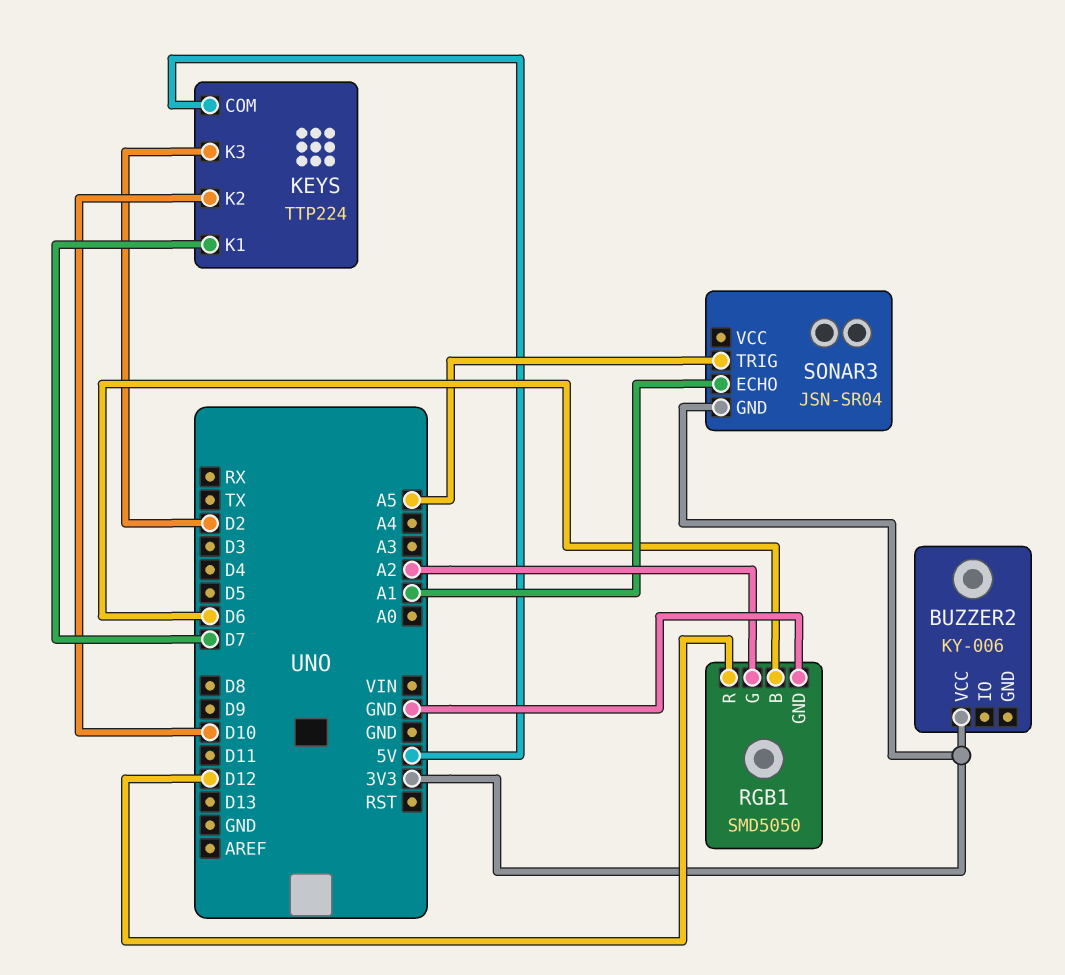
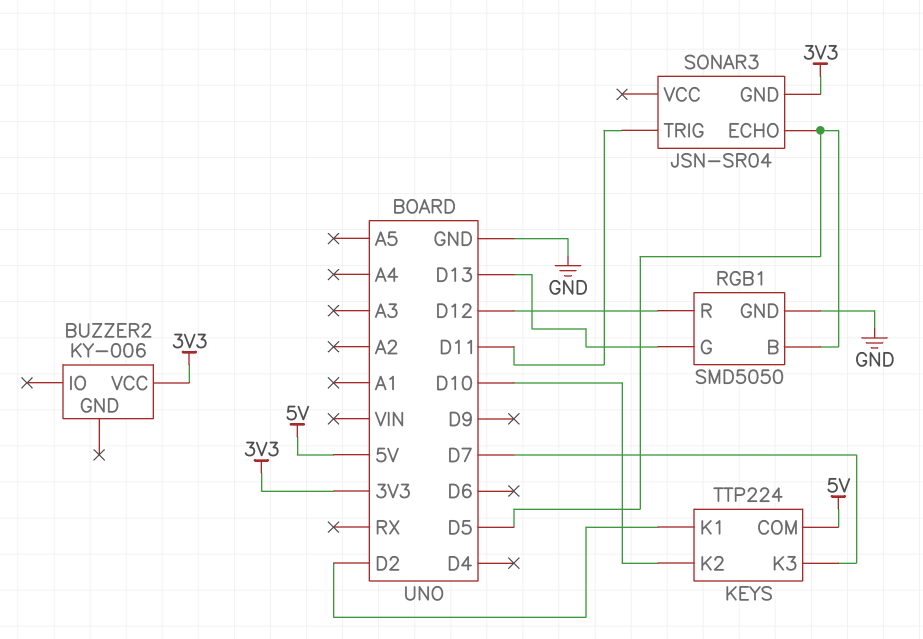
KEYS pin K1: D7 -> D2
KEYS pin K3: D2 -> D7
RGB1 pin B: D6 -> D5
RGB1 pin G: A2 -> D13
SONAR3 pin ECHO: A1 -> D5
SONAR3 pin TRIG: A5 -> D11

